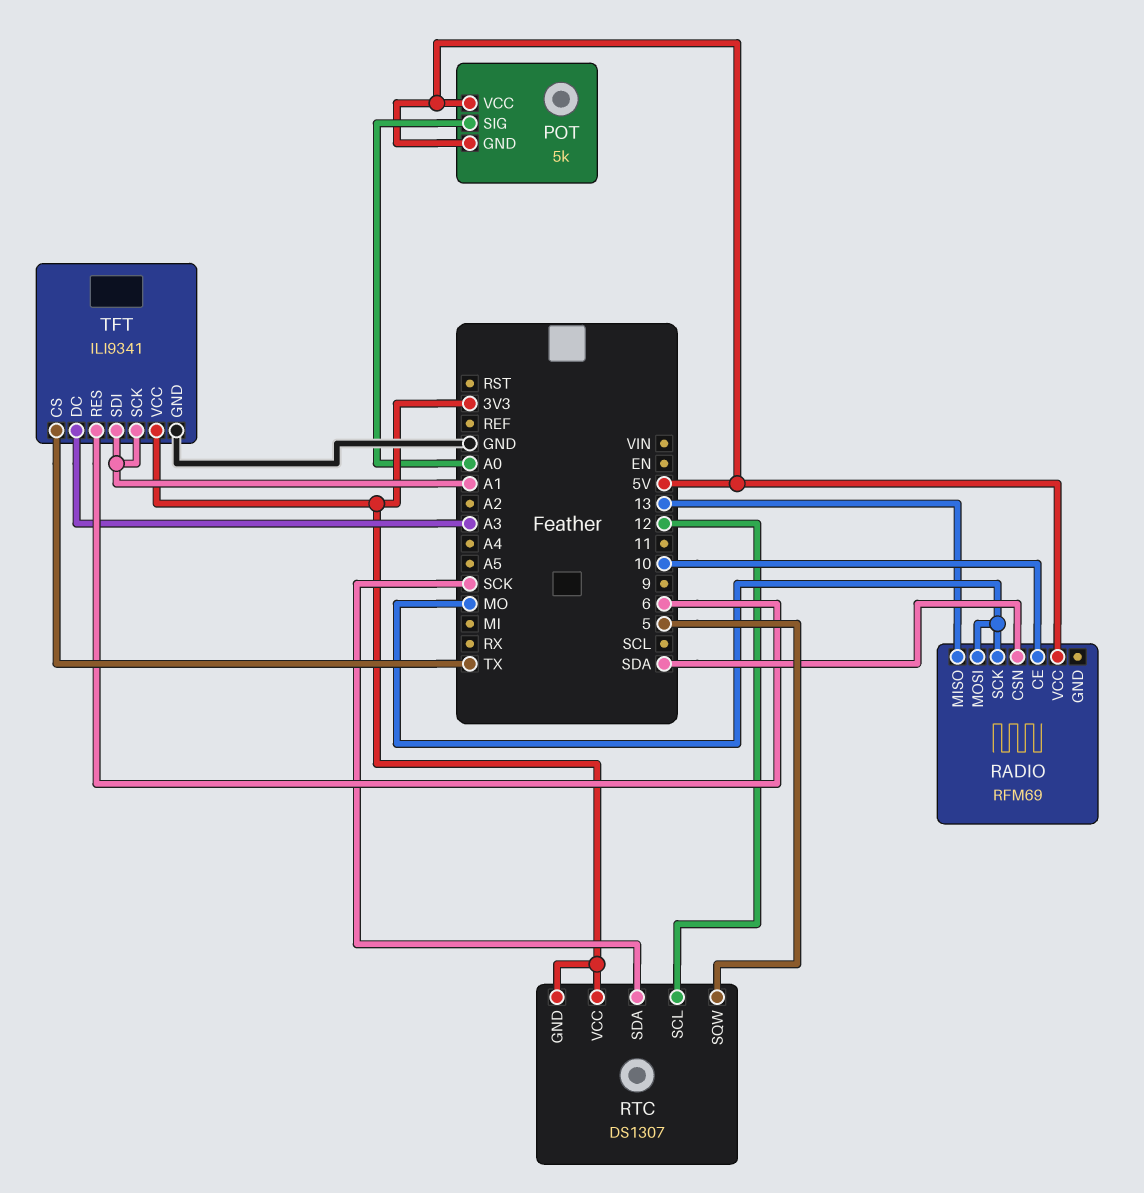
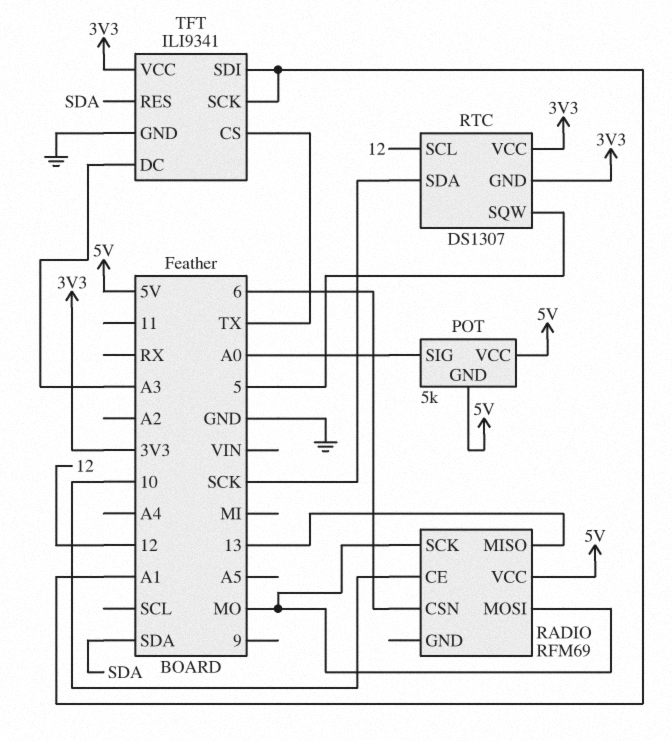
RADIO pin CSN: SDA -> 6
TFT pin RES: 6 -> SDA

